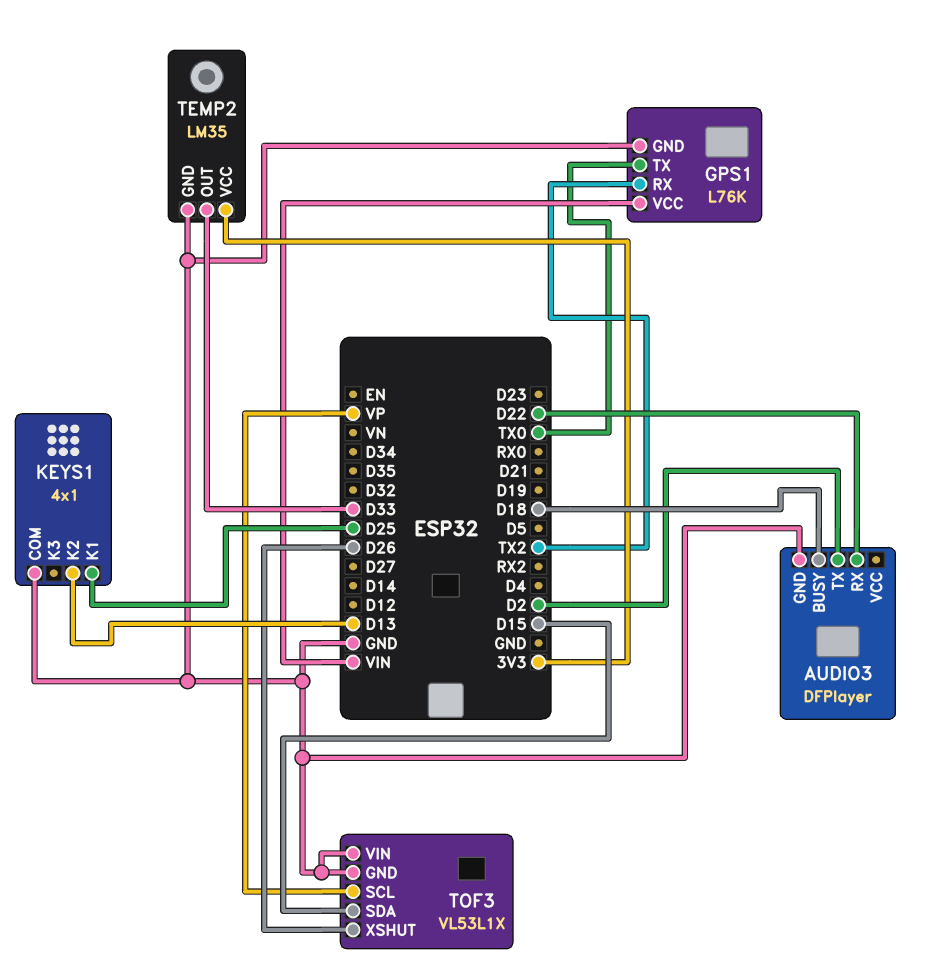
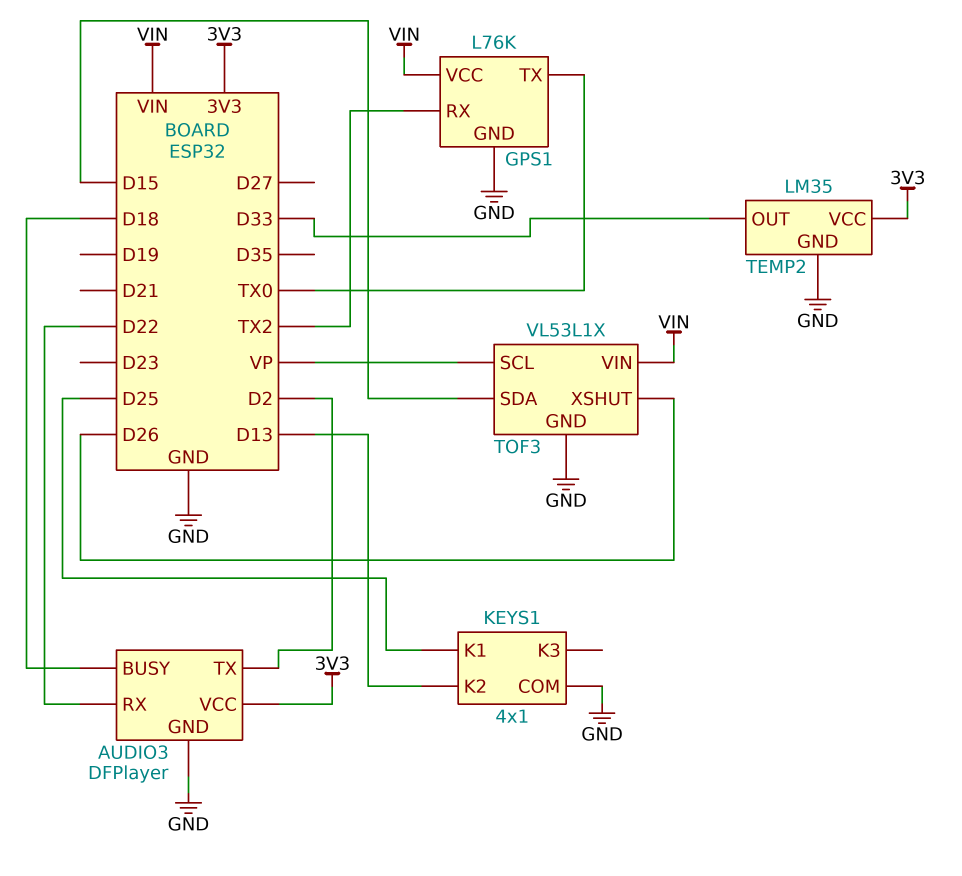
AUDIO3 pin VCC: none -> 3V3
TOF3 pin VIN: GND -> VIN

